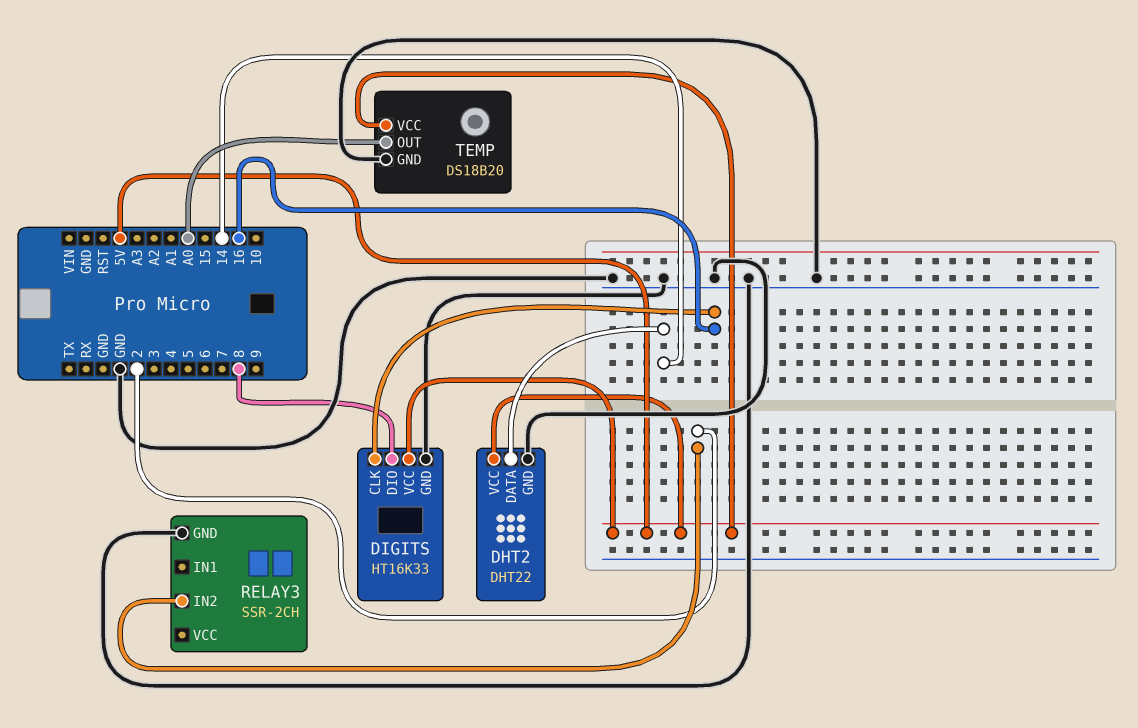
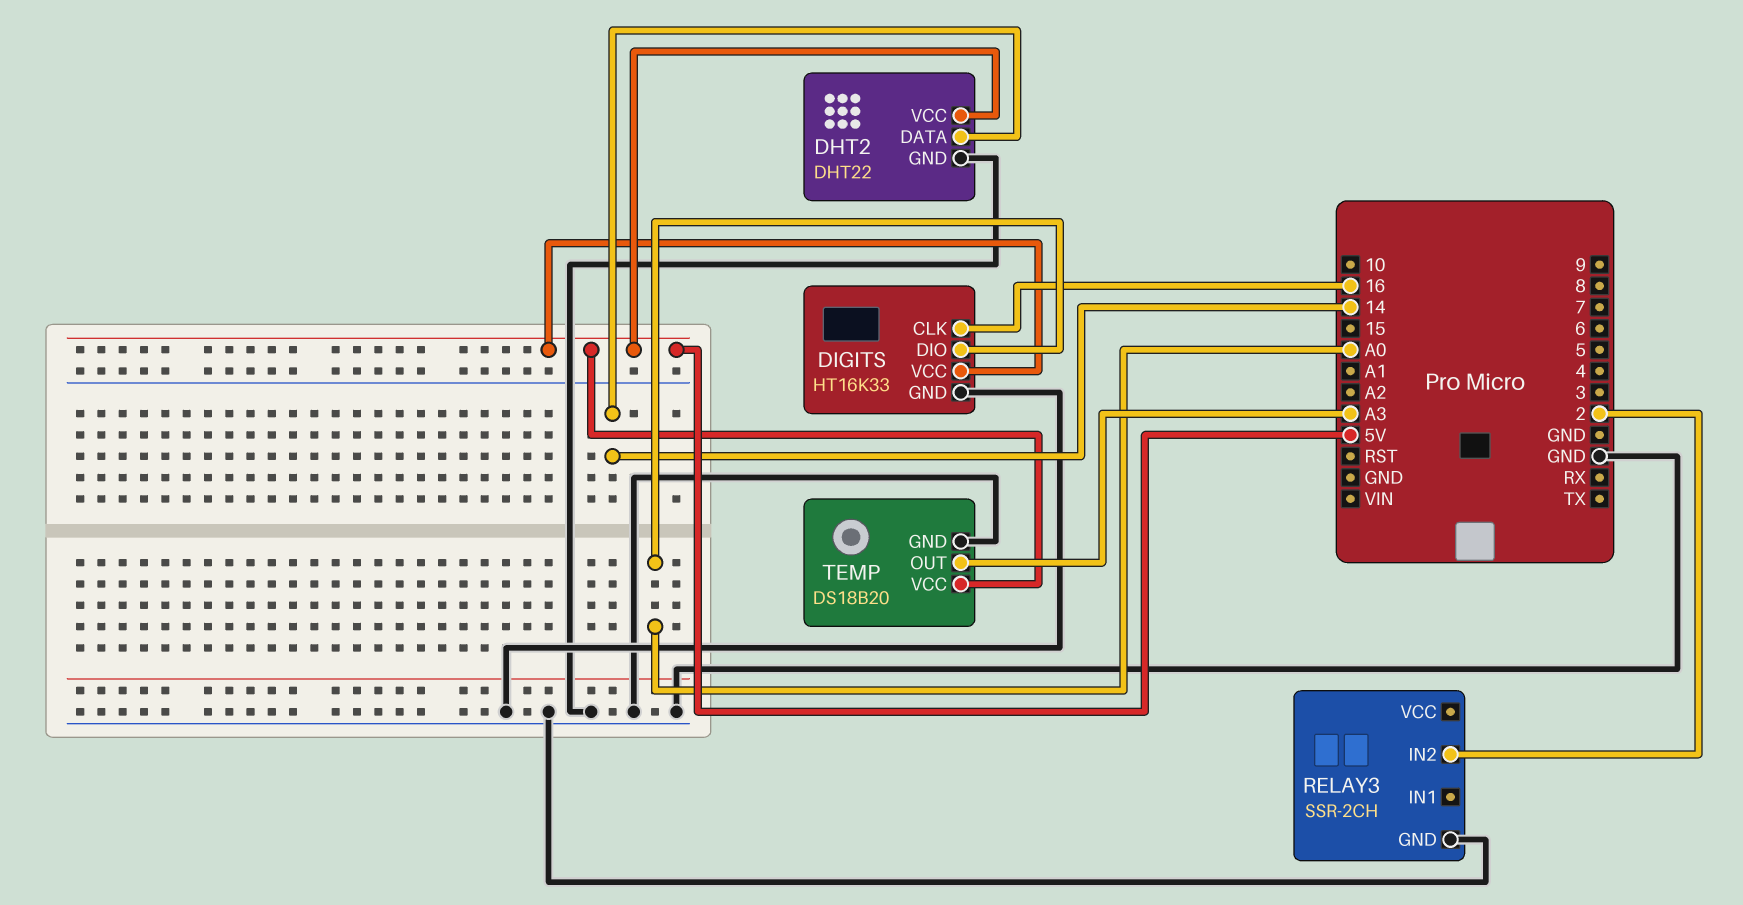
DIGITS pin DIO: 8 -> A0
TEMP pin OUT: A0 -> A3

